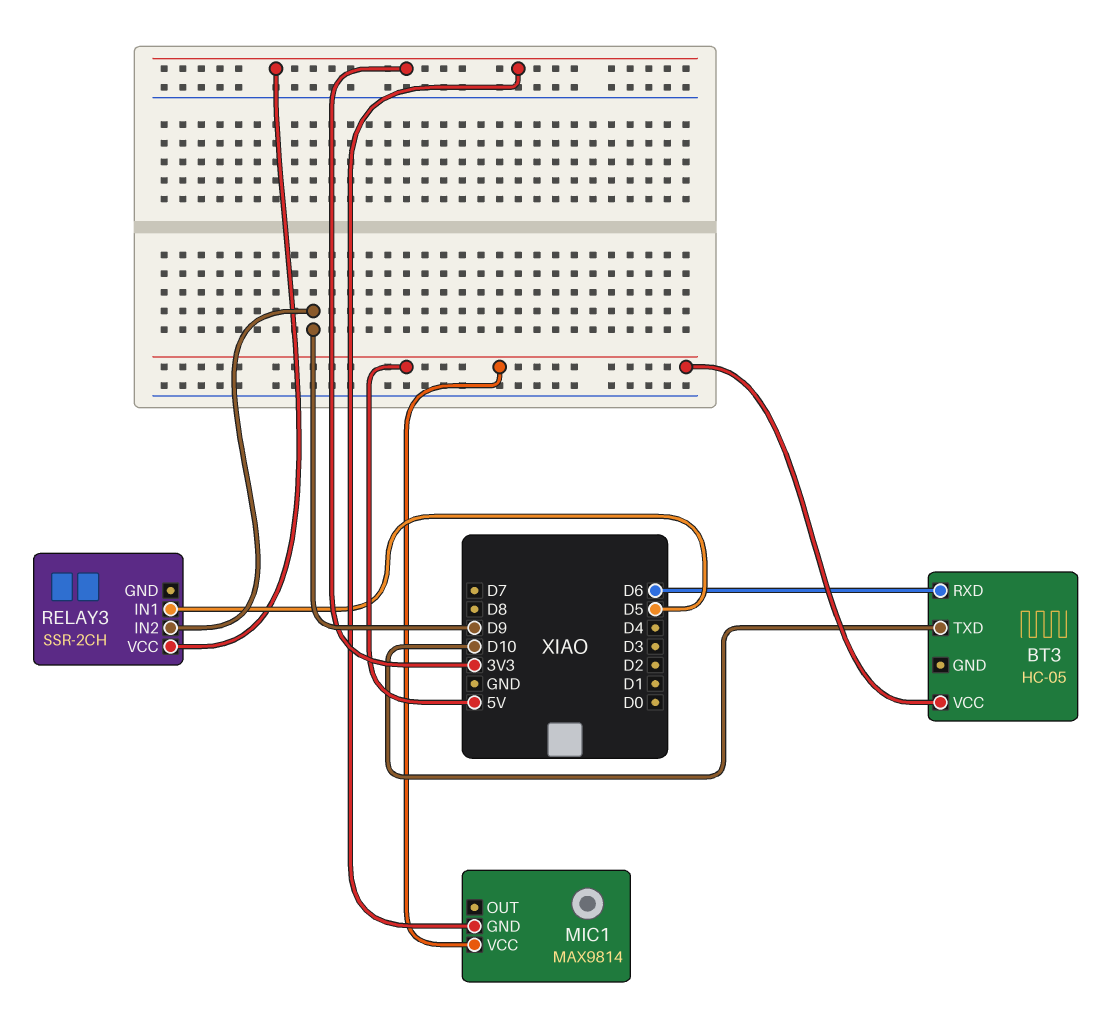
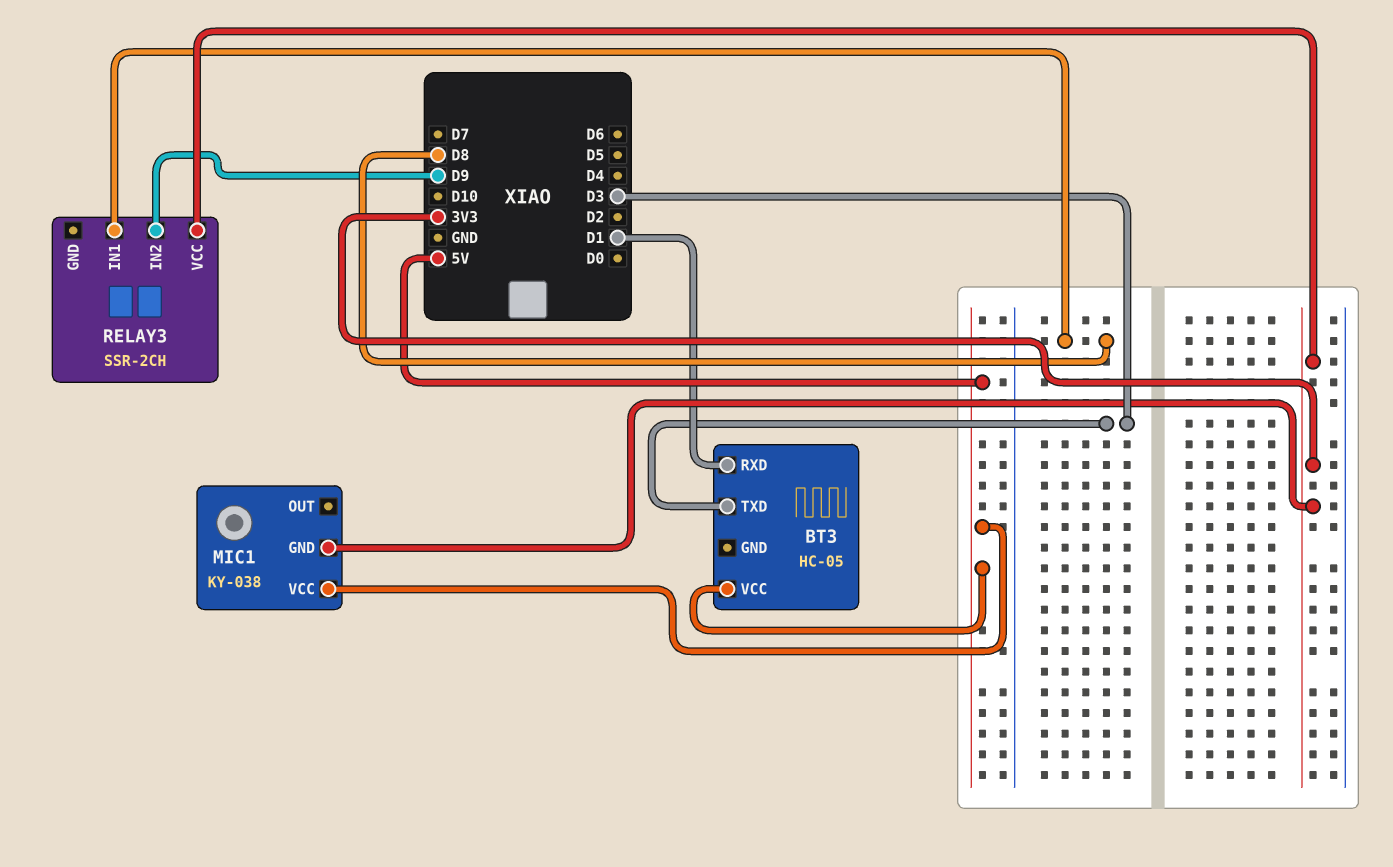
BT3 pin RXD: D6 -> D1
BT3 pin TXD: D10 -> D3
MIC1: MAX9814 -> KY-038
RELAY3 pin IN1: D5 -> D8

